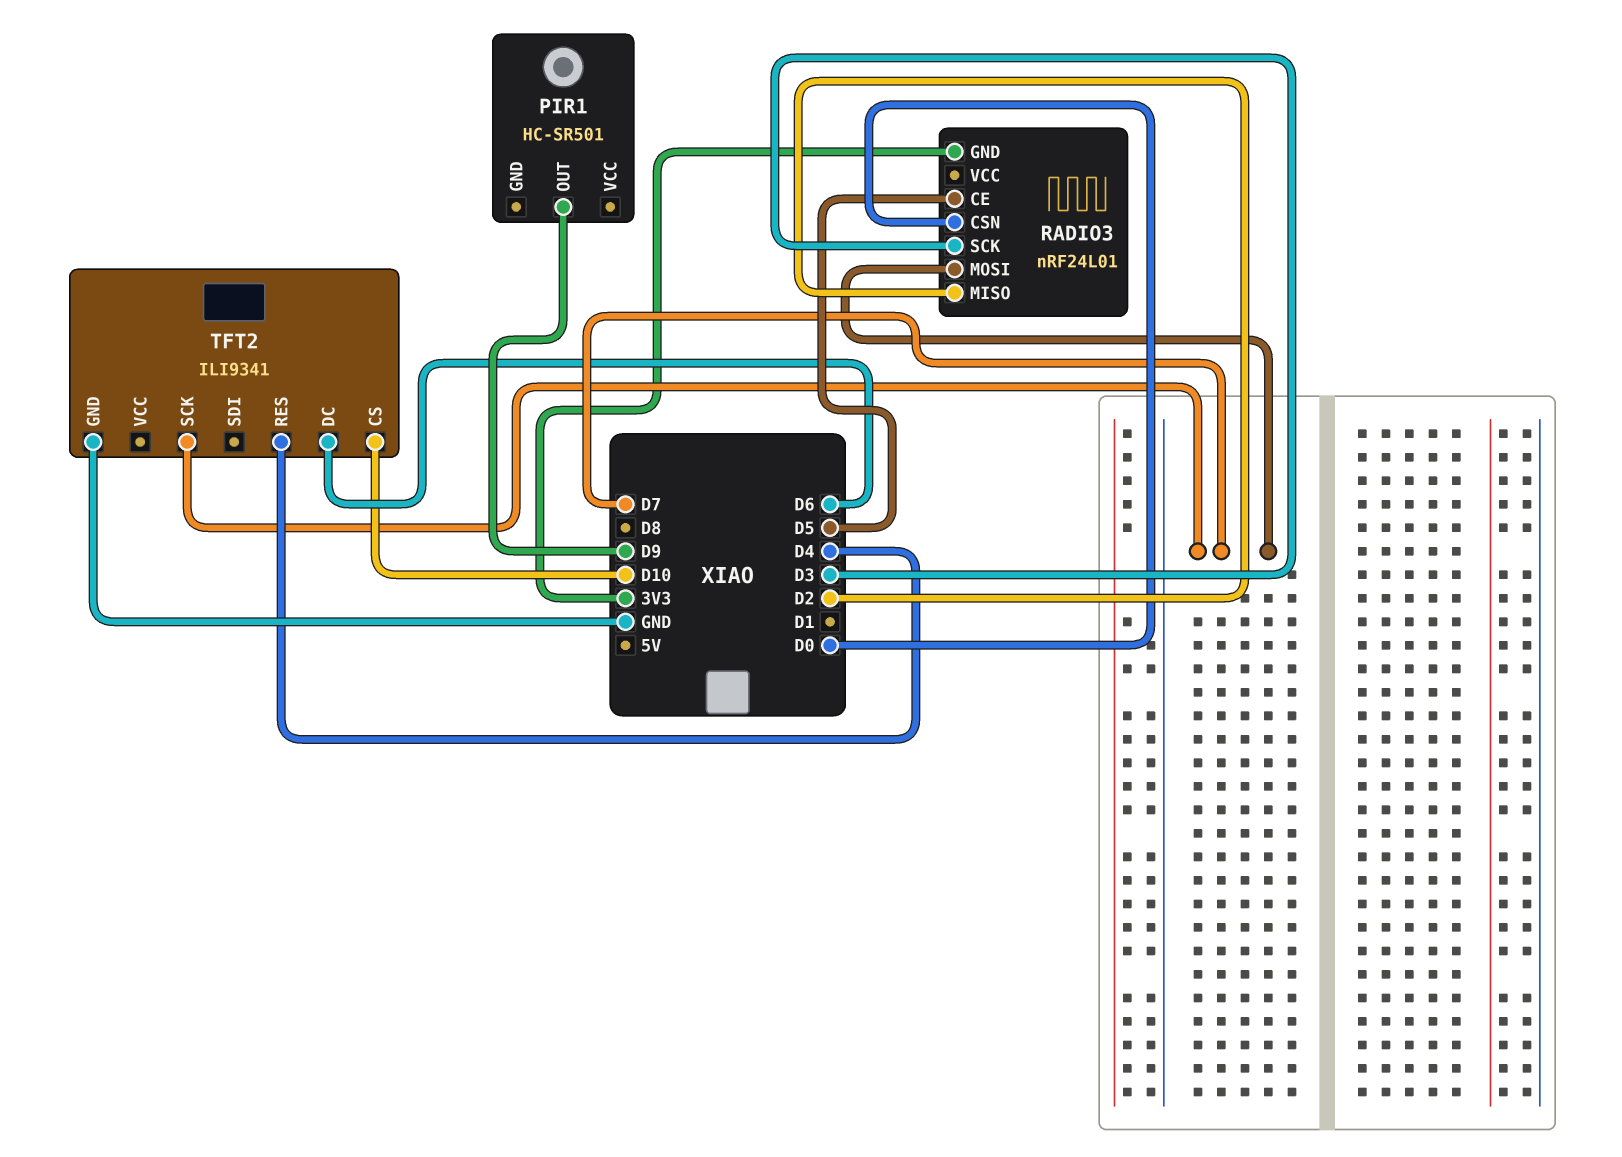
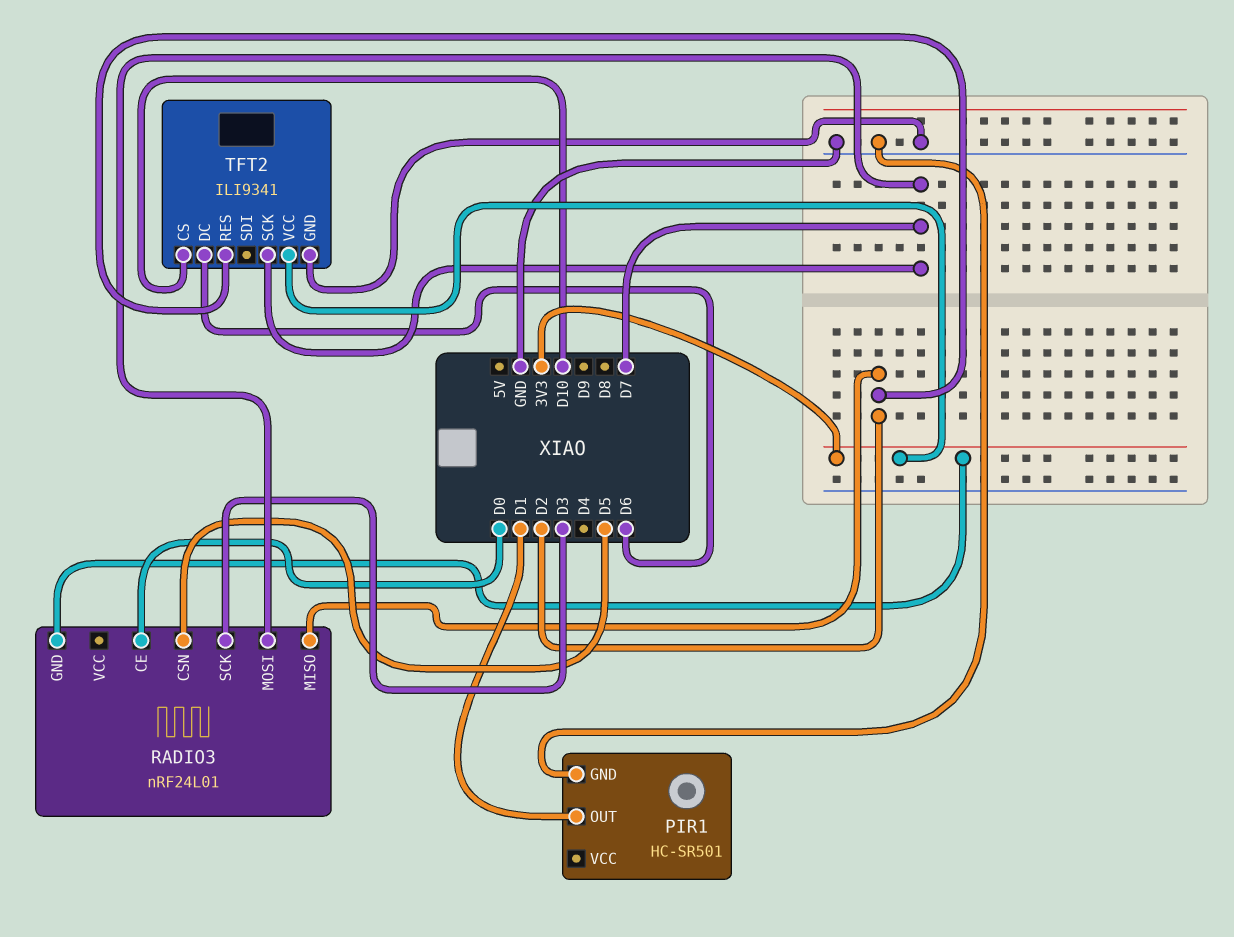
PIR1 pin GND: none -> GND
PIR1 pin OUT: D9 -> D1
RADIO3 pin CE: D5 -> D0
RADIO3 pin CSN: D0 -> D5
TFT2 pin RES: D4 -> D2
TFT2 pin VCC: none -> 3V3

